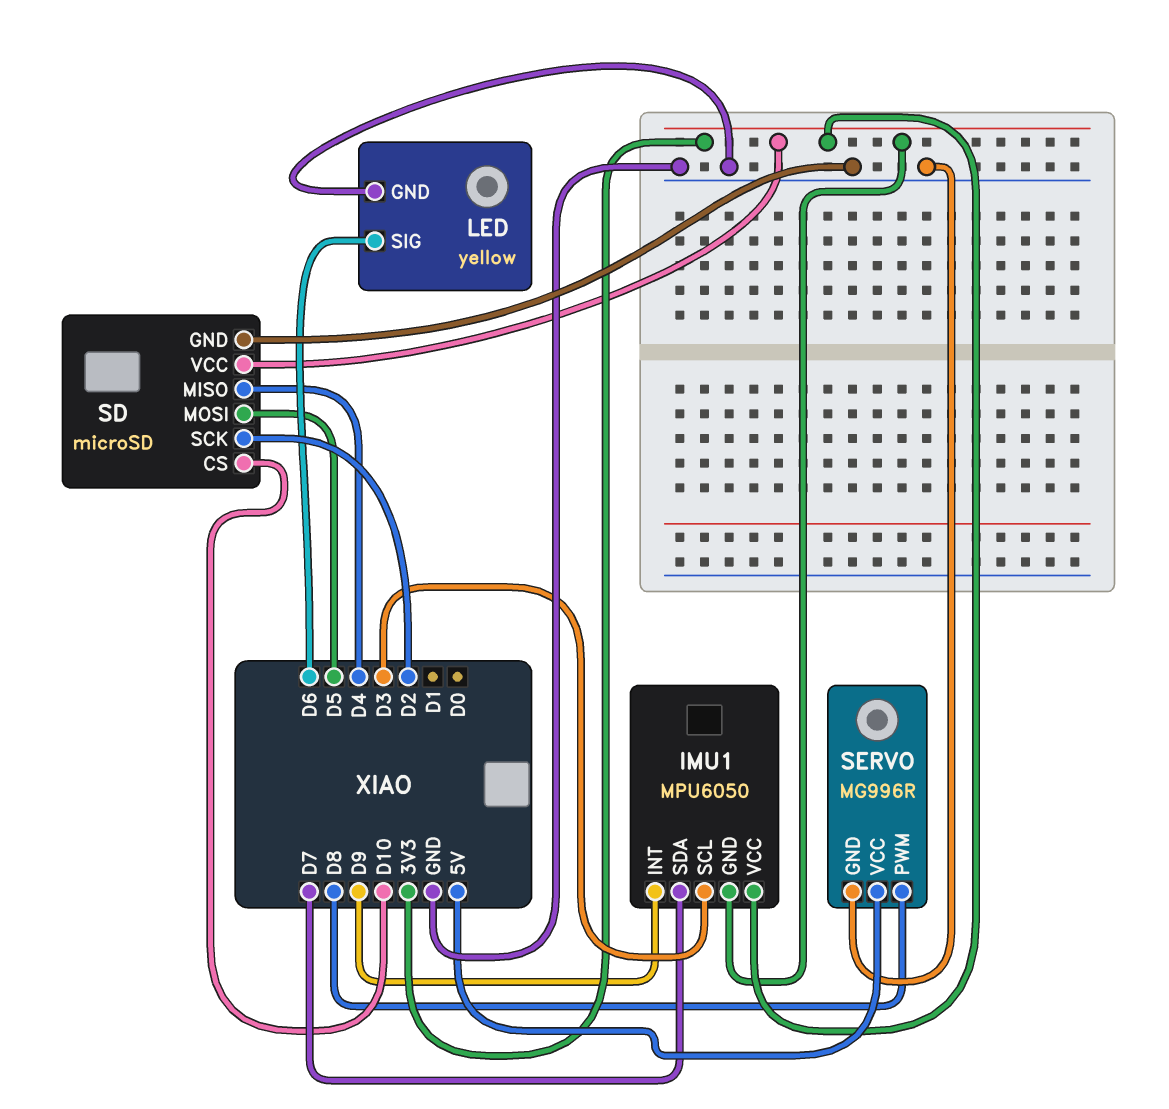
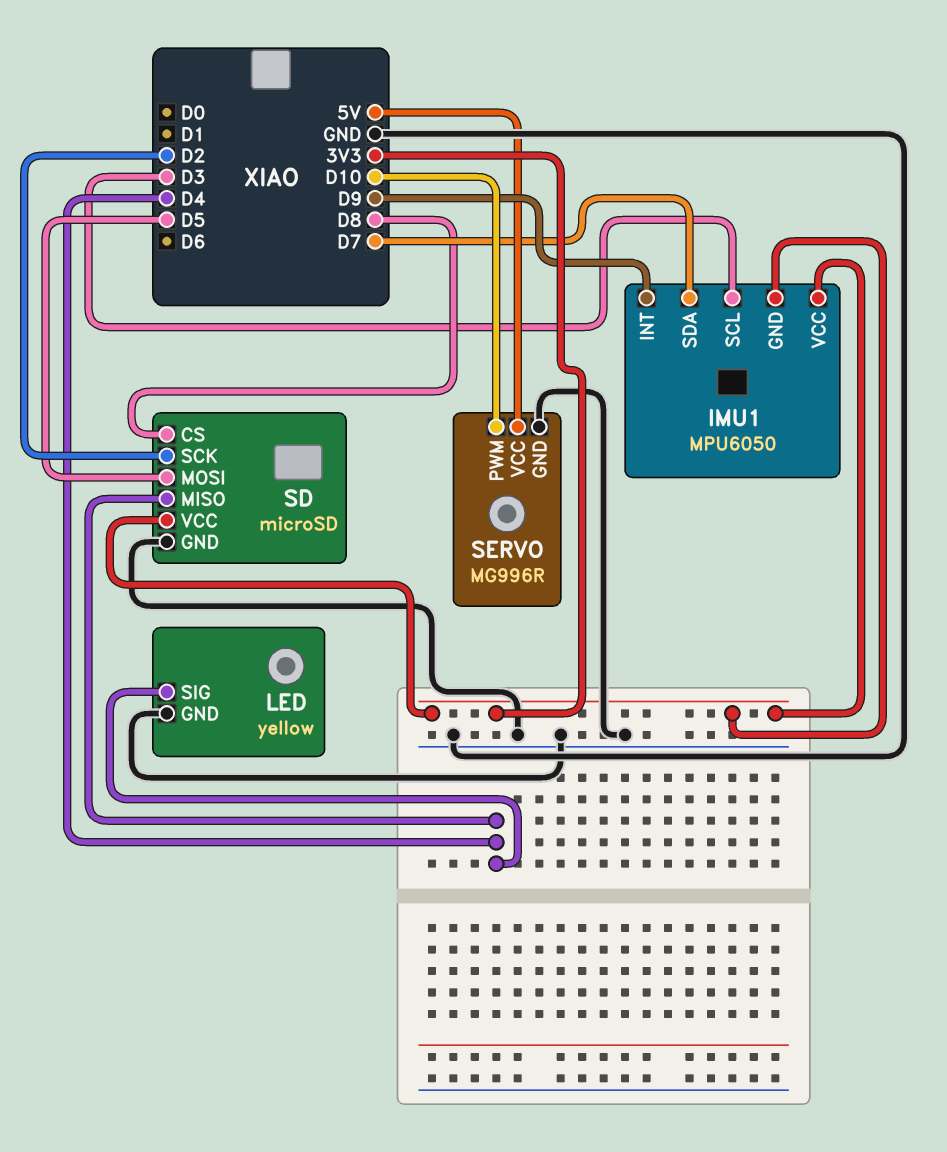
LED pin SIG: D6 -> D4
SD pin CS: D10 -> D8
SERVO pin PWM: D8 -> D10

